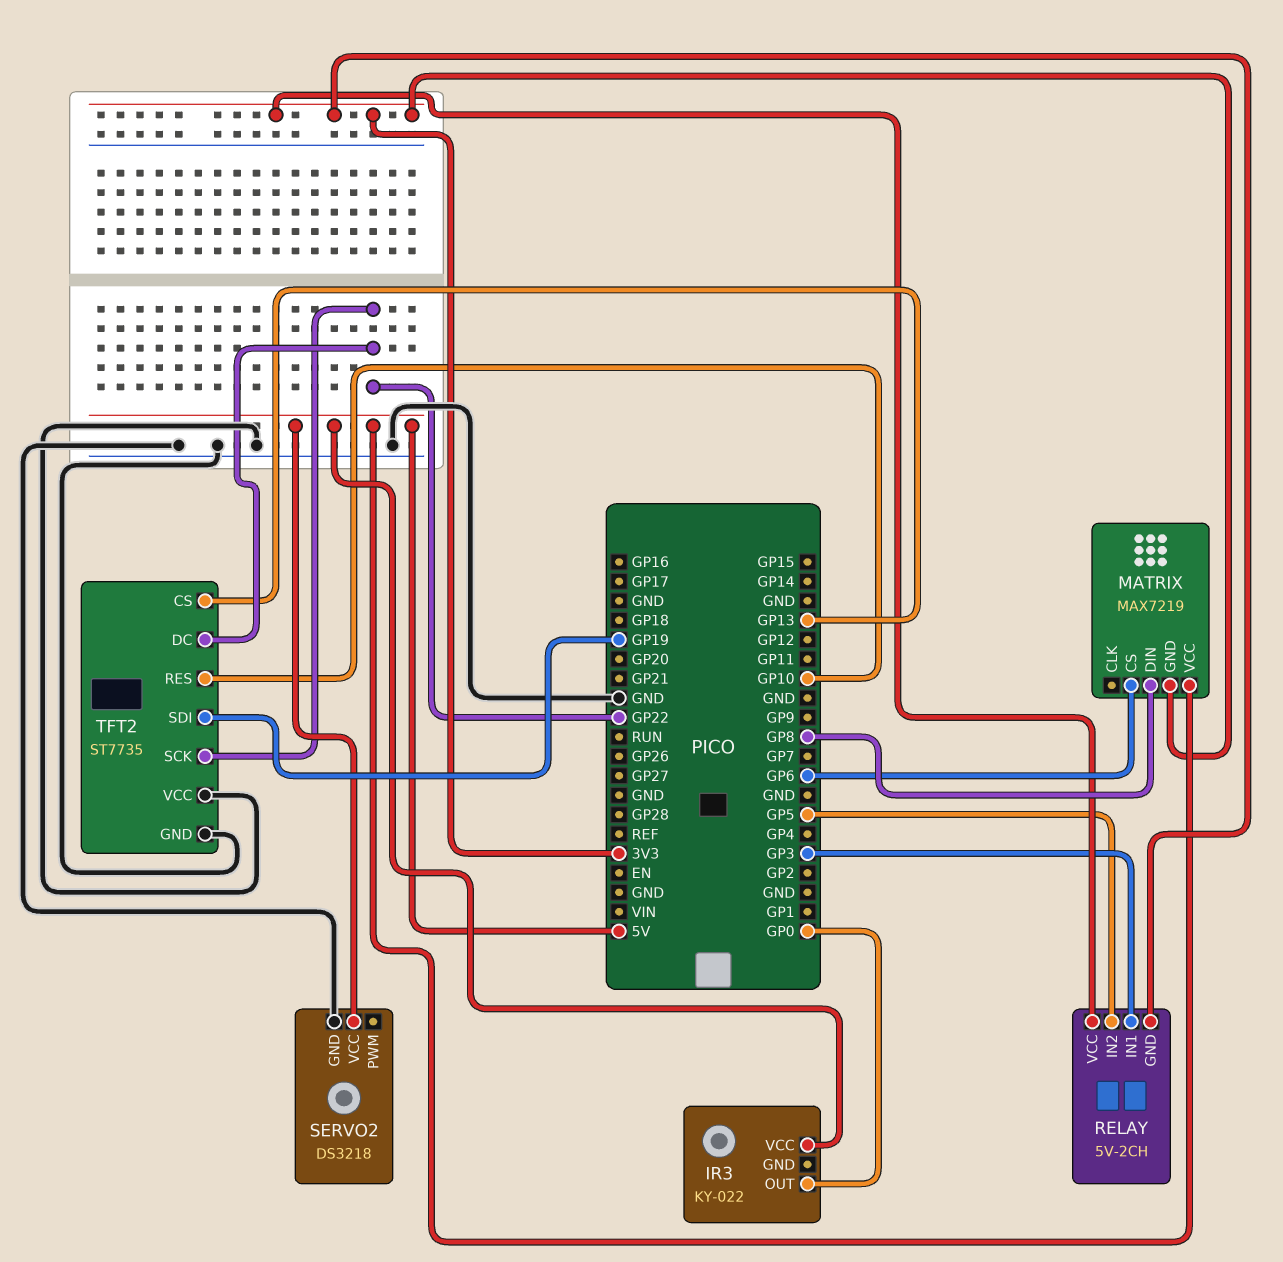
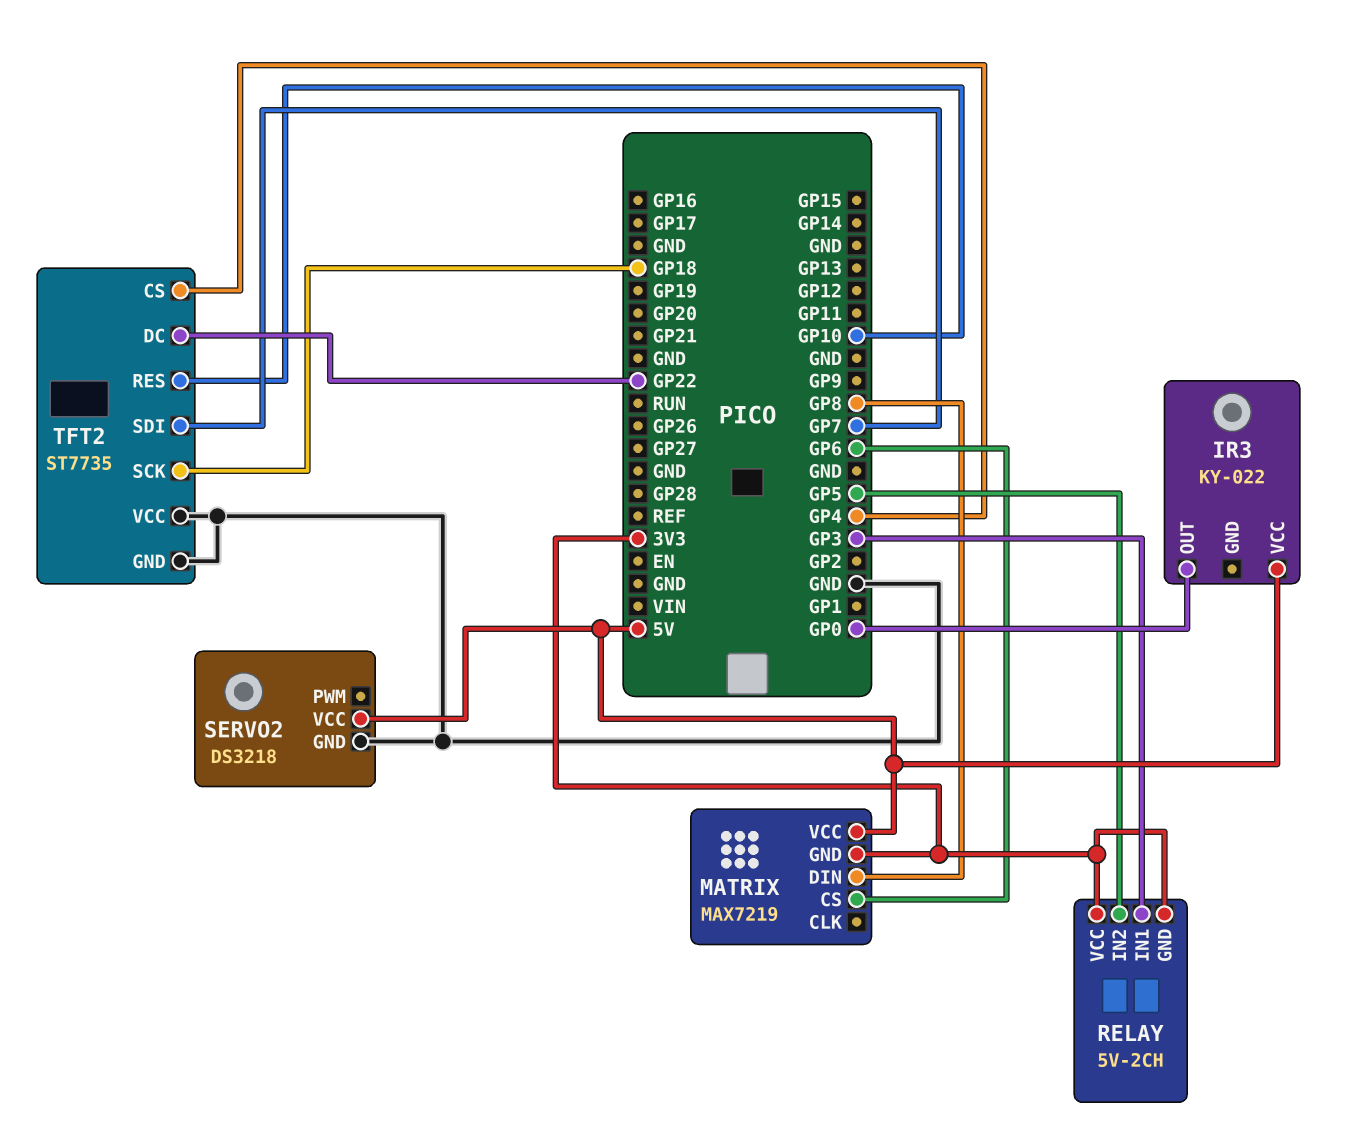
TFT2 pin CS: GP13 -> GP4
TFT2 pin SCK: GP22 -> GP18
TFT2 pin SDI: GP19 -> GP7

